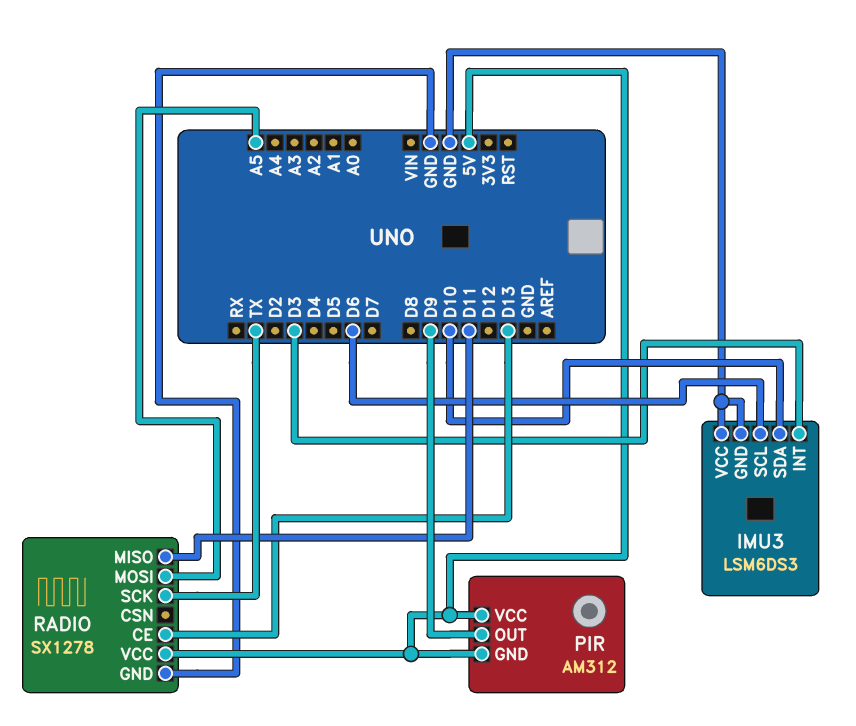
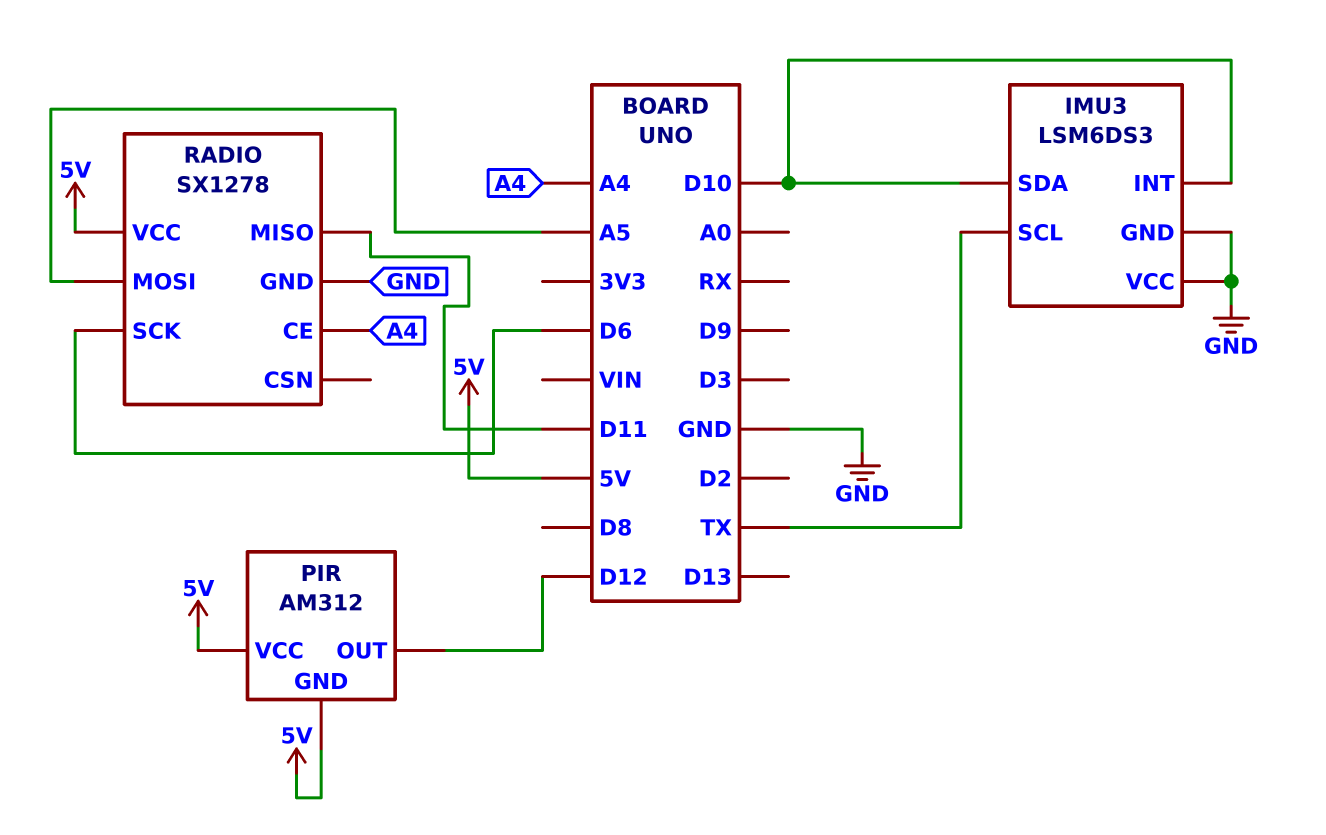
IMU3 pin INT: D3 -> D10
IMU3 pin SCL: D6 -> TX
PIR pin OUT: D9 -> D12
RADIO pin CE: D13 -> A4
RADIO pin SCK: TX -> D6

